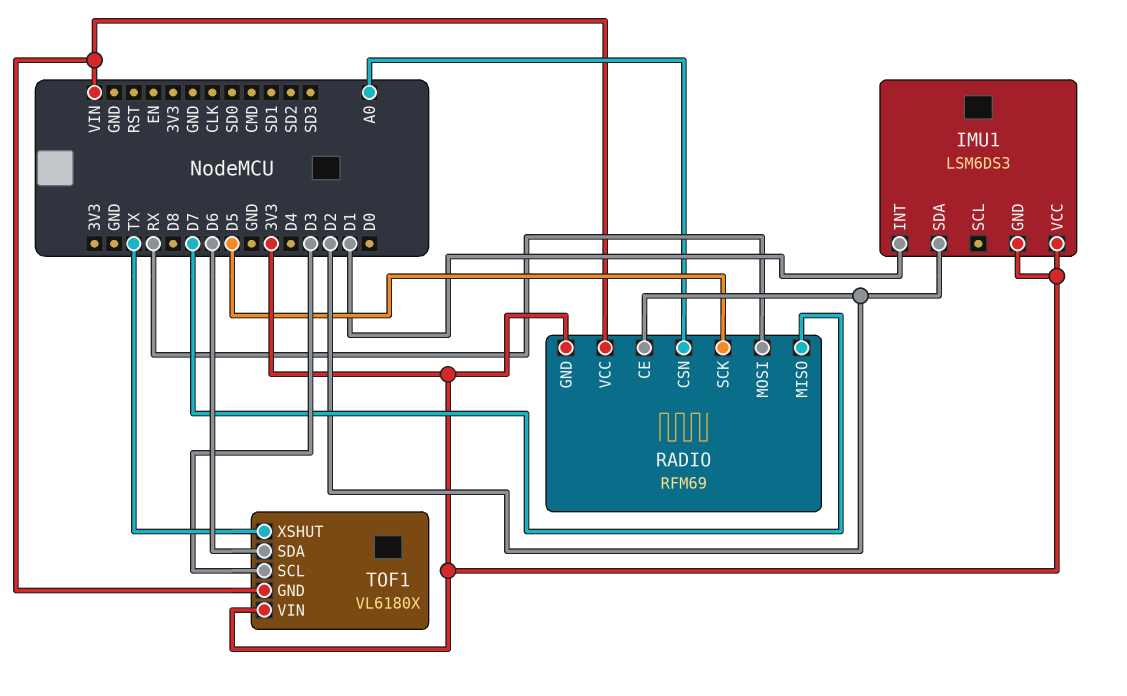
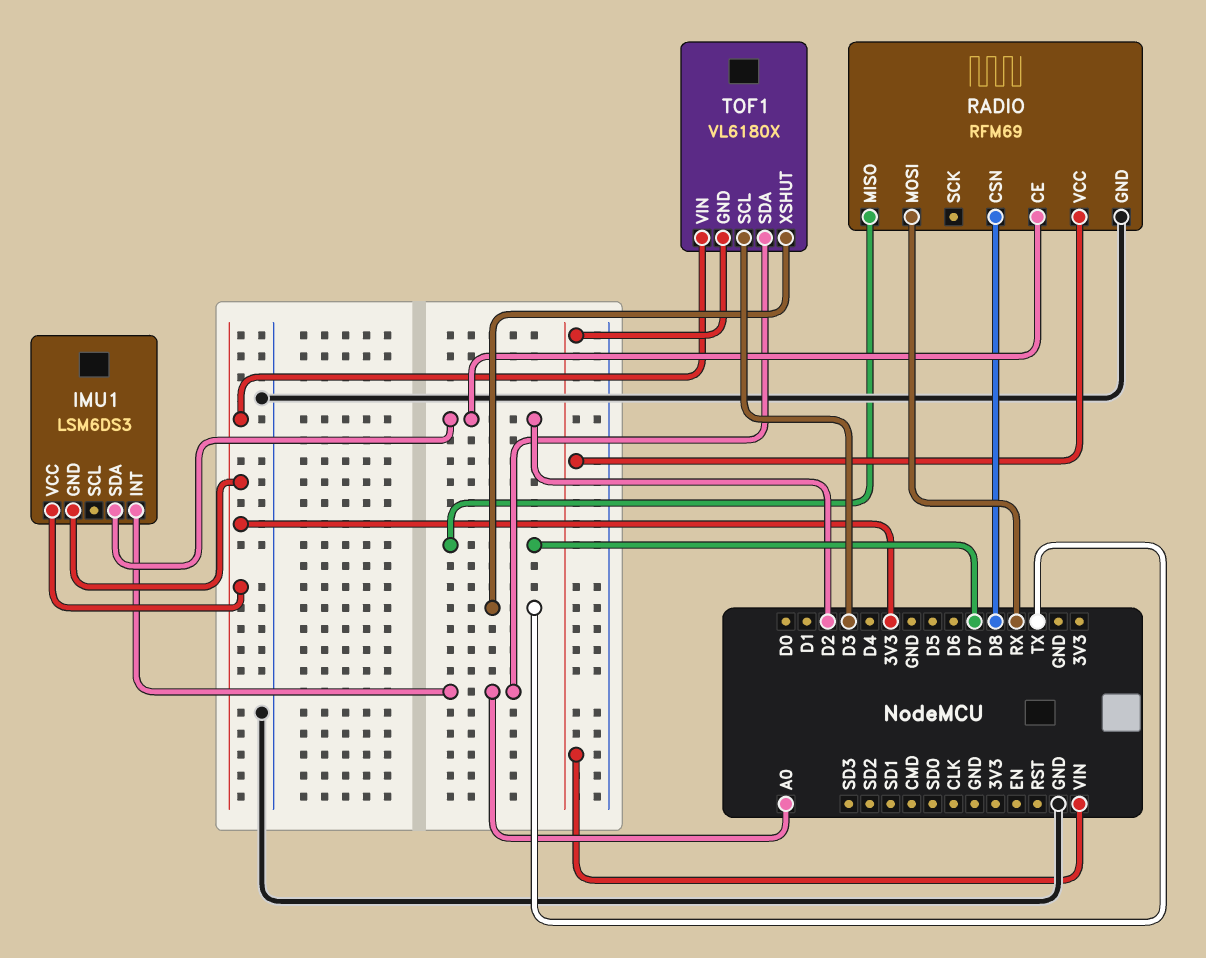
IMU1 pin INT: D1 -> A0
RADIO pin CSN: A0 -> D8
RADIO pin GND: 3V3 -> GND
RADIO pin SCK: D5 -> none
TOF1 pin SDA: D6 -> A0

